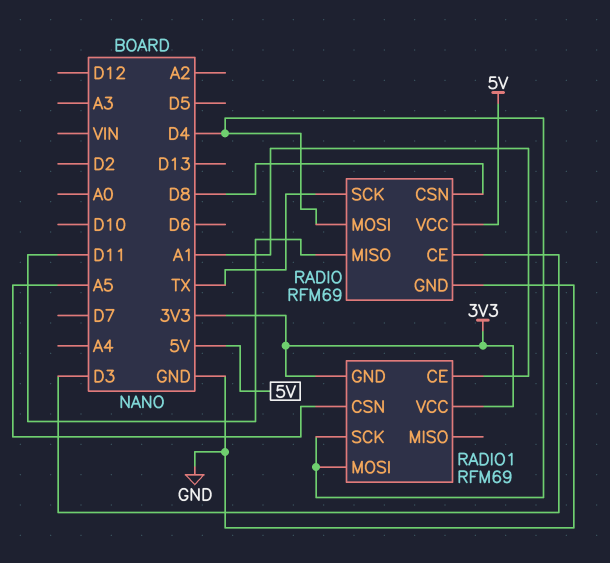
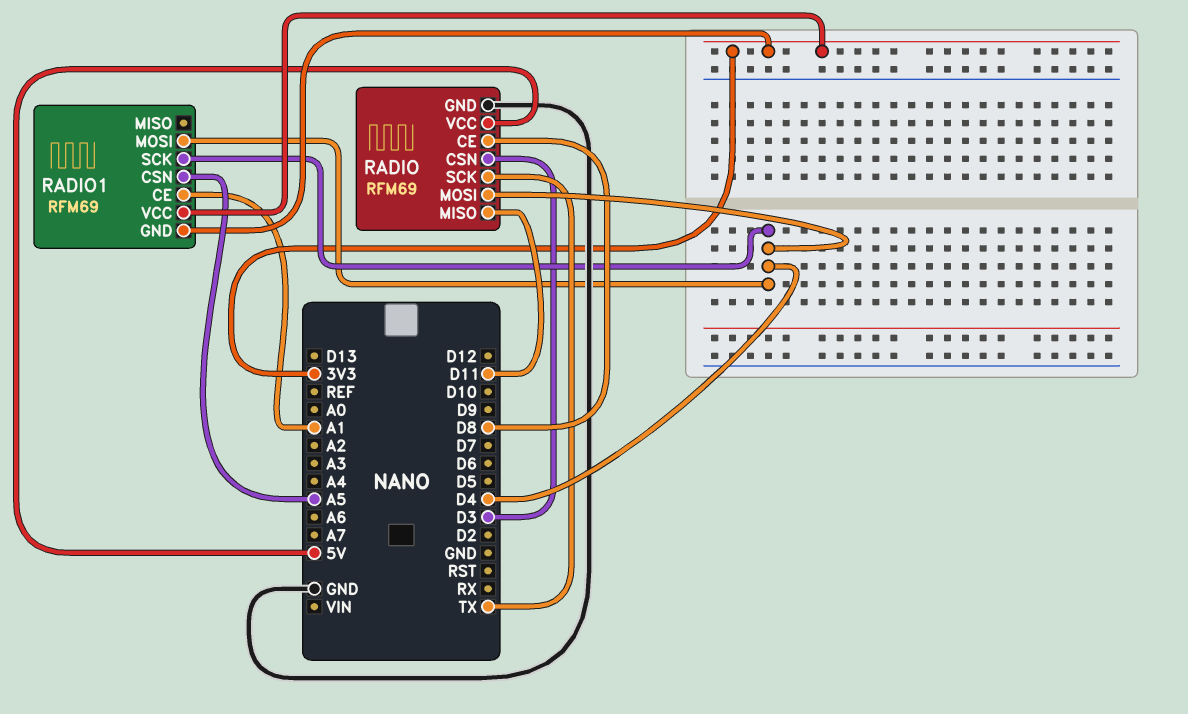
RADIO pin CE: D3 -> D8
RADIO pin CSN: D8 -> D3

